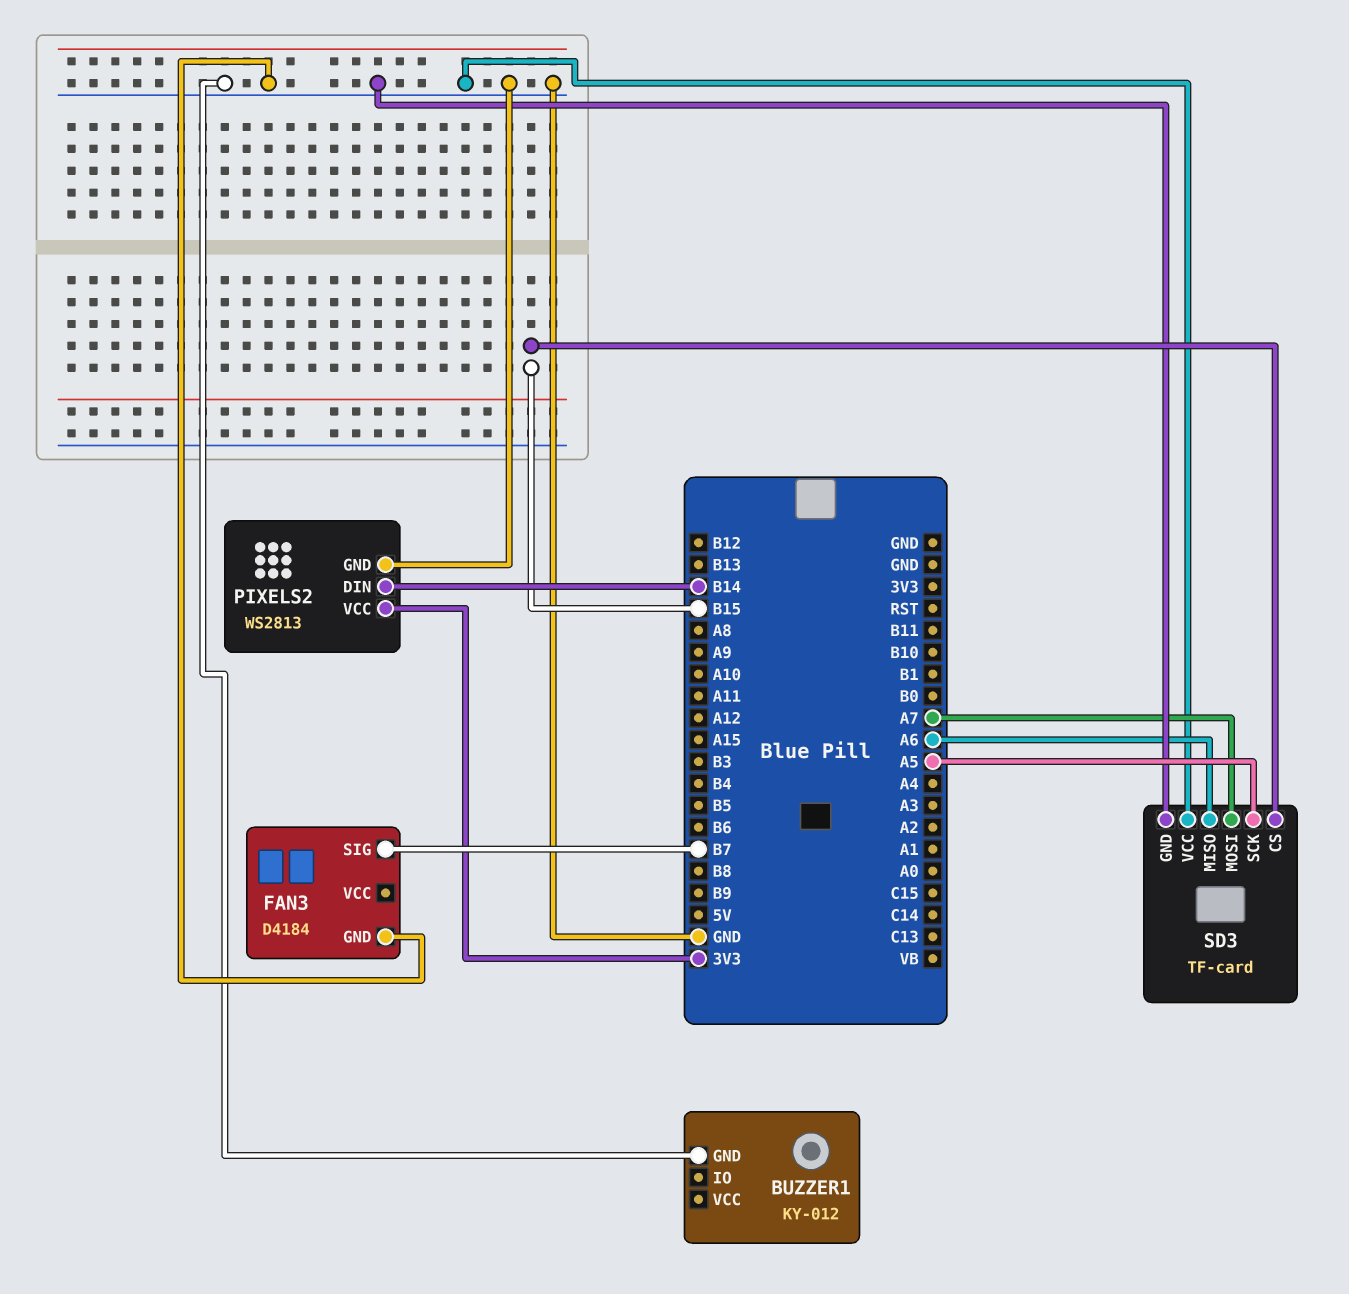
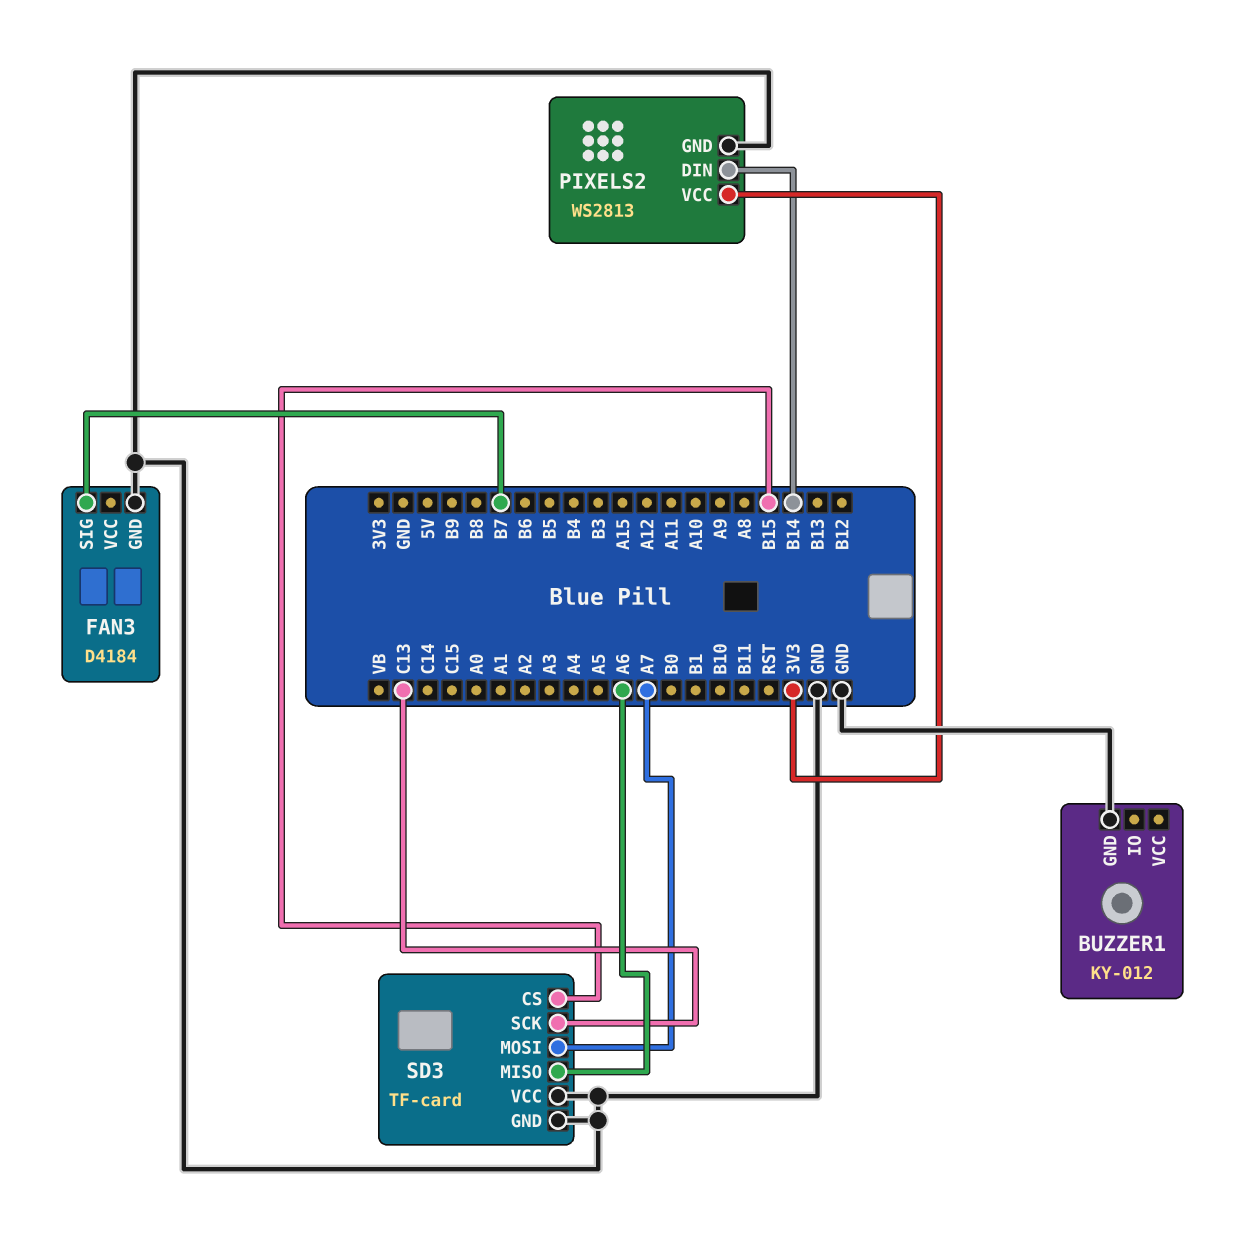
SD3 pin SCK: A5 -> C13

